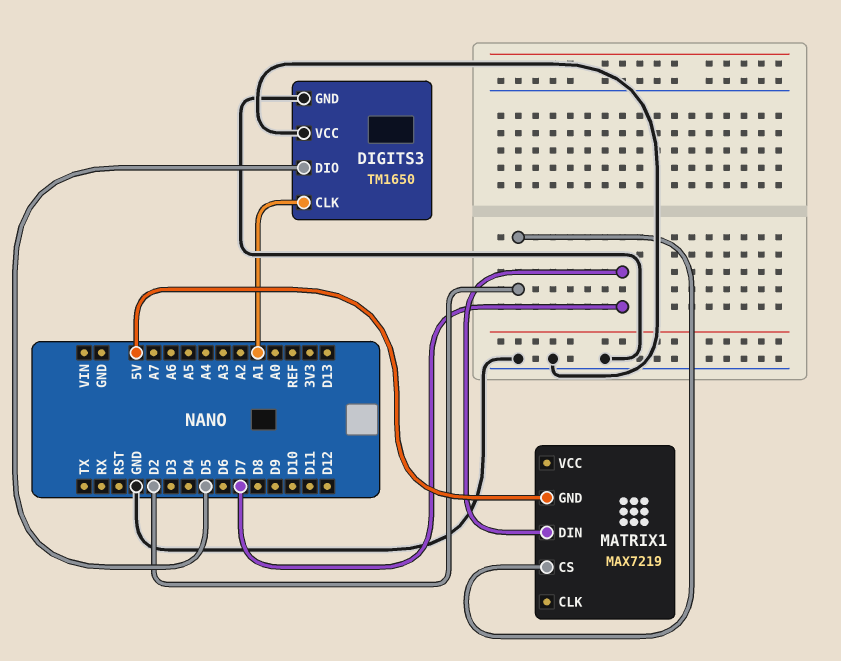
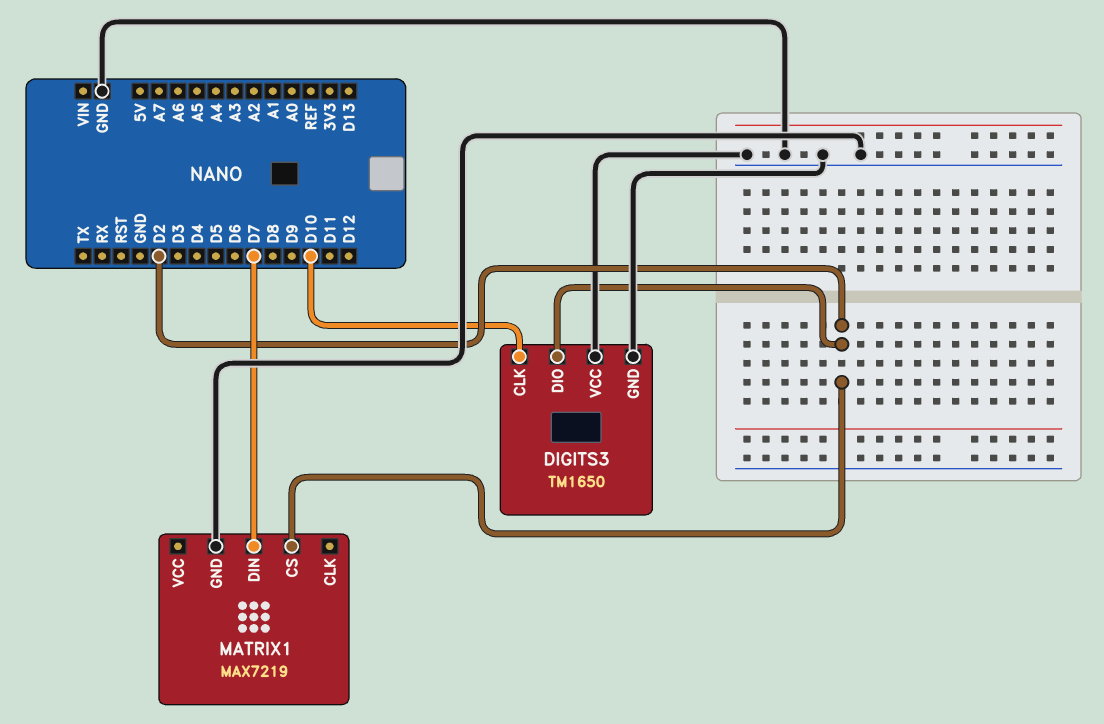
DIGITS3 pin CLK: A1 -> D10
DIGITS3 pin DIO: D5 -> D2
MATRIX1 pin GND: 5V -> GND

